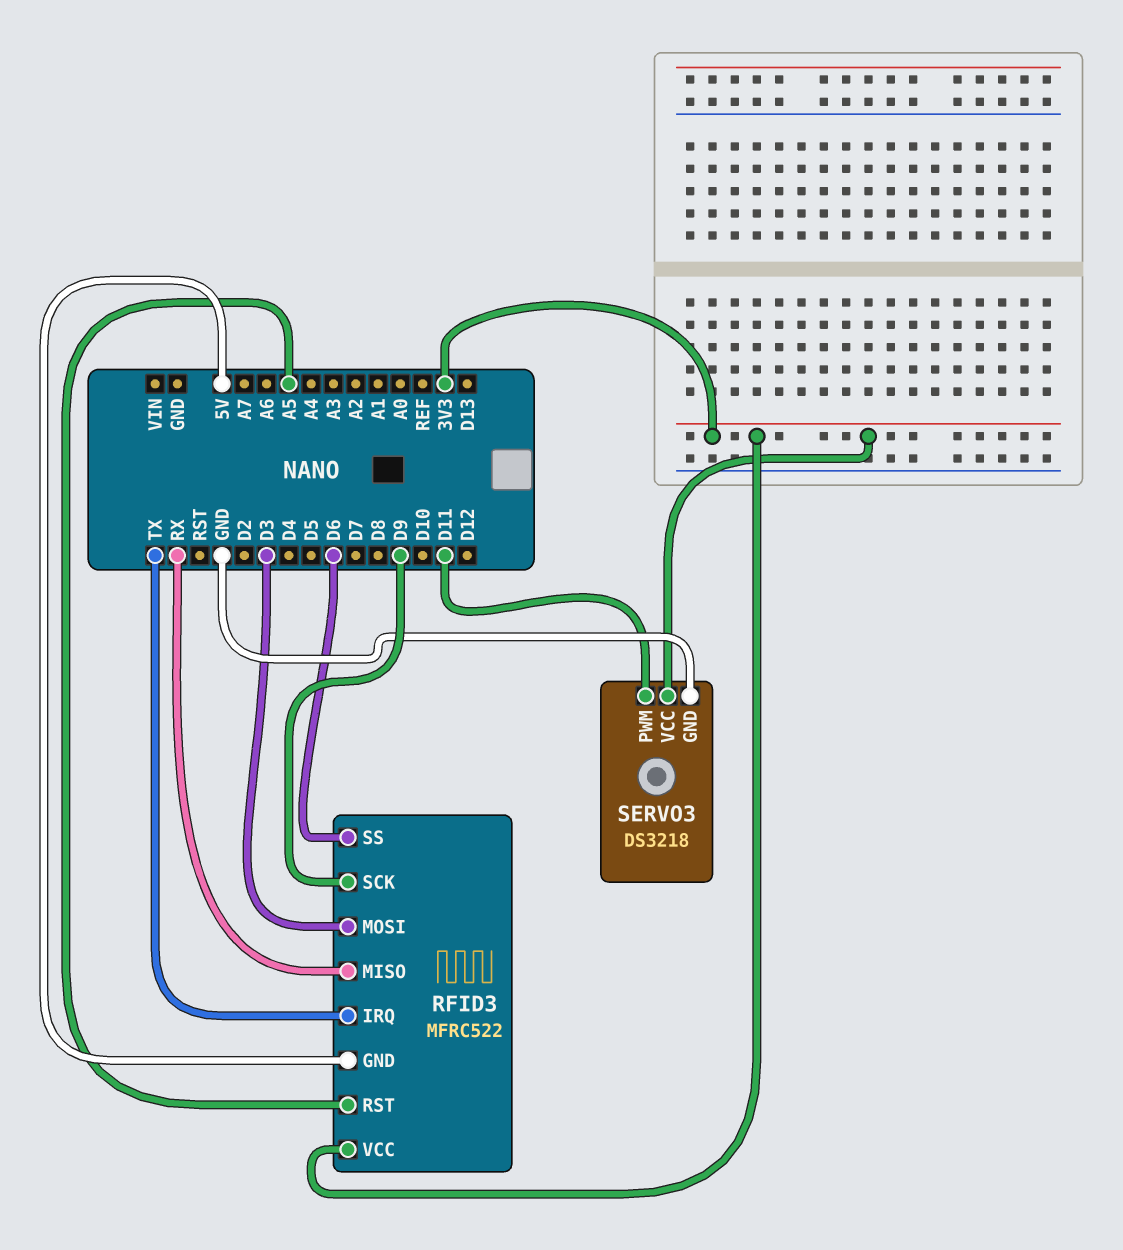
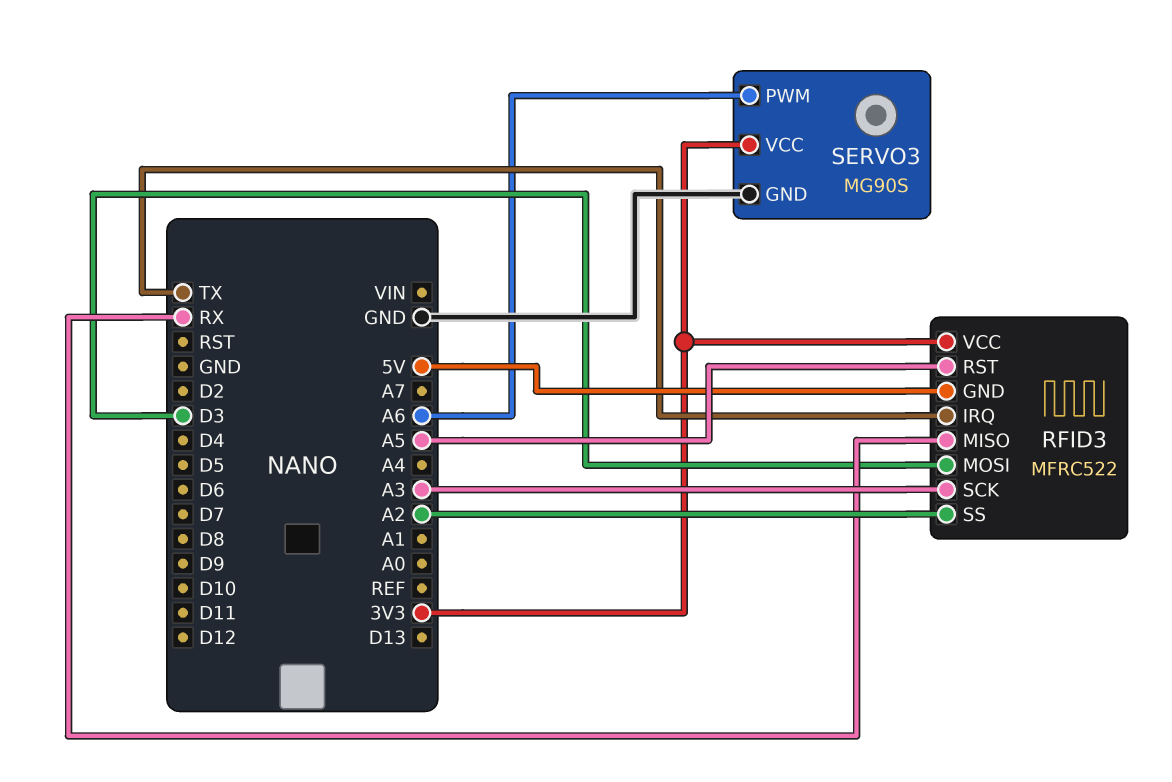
RFID3 pin SCK: D9 -> A3
RFID3 pin SS: D6 -> A2
SERVO3: DS3218 -> MG90S
SERVO3 pin PWM: D11 -> A6

